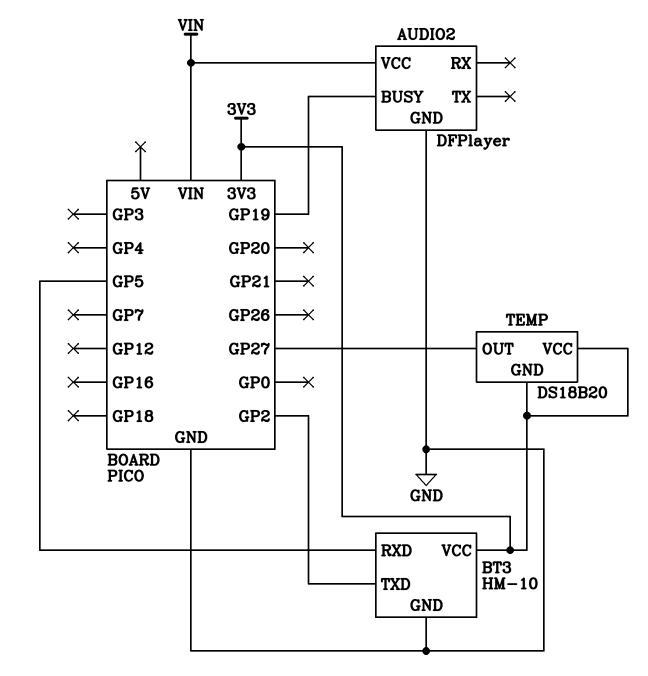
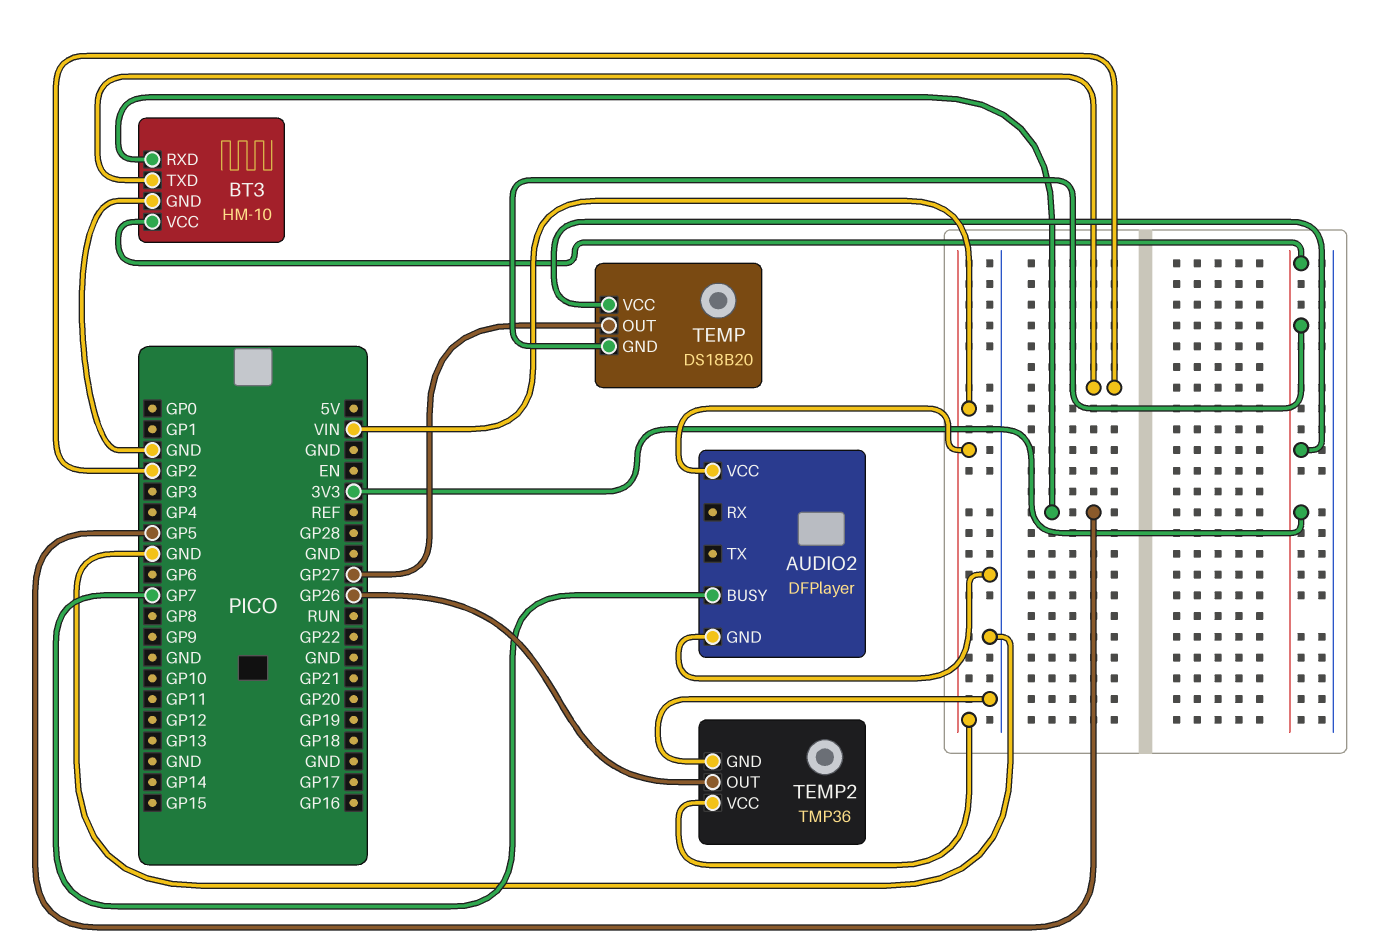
AUDIO2 pin BUSY: GP19 -> GP7
TEMP2: none -> TMP36
TEMP2 pin GND: none -> GND
TEMP2 pin OUT: none -> GP26
TEMP2 pin VCC: none -> VIN

